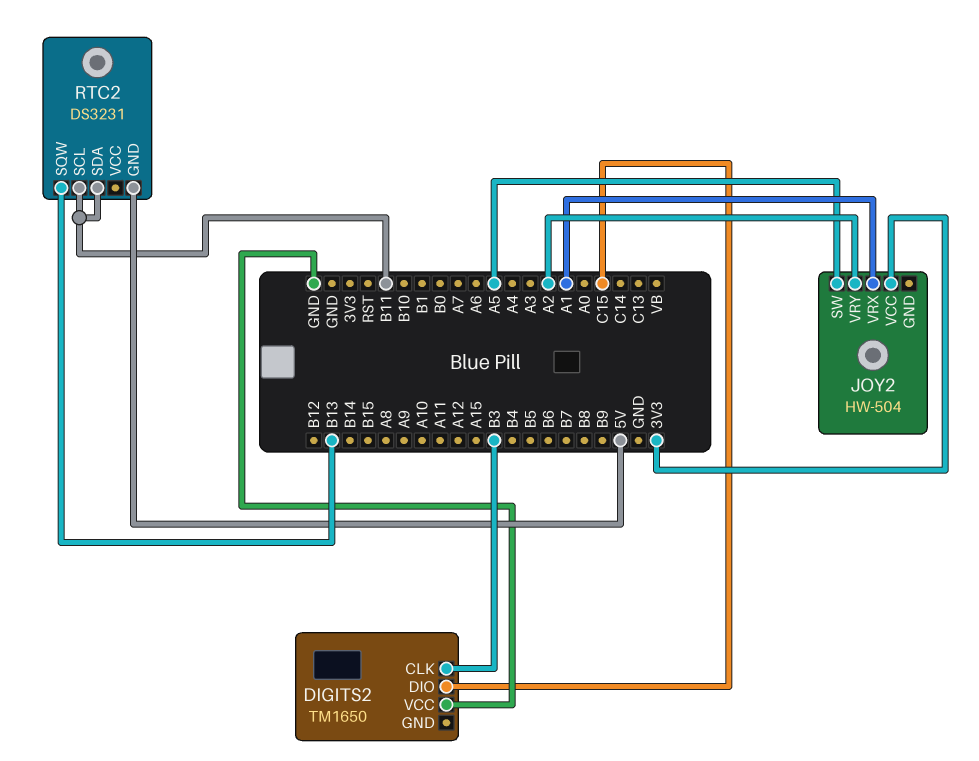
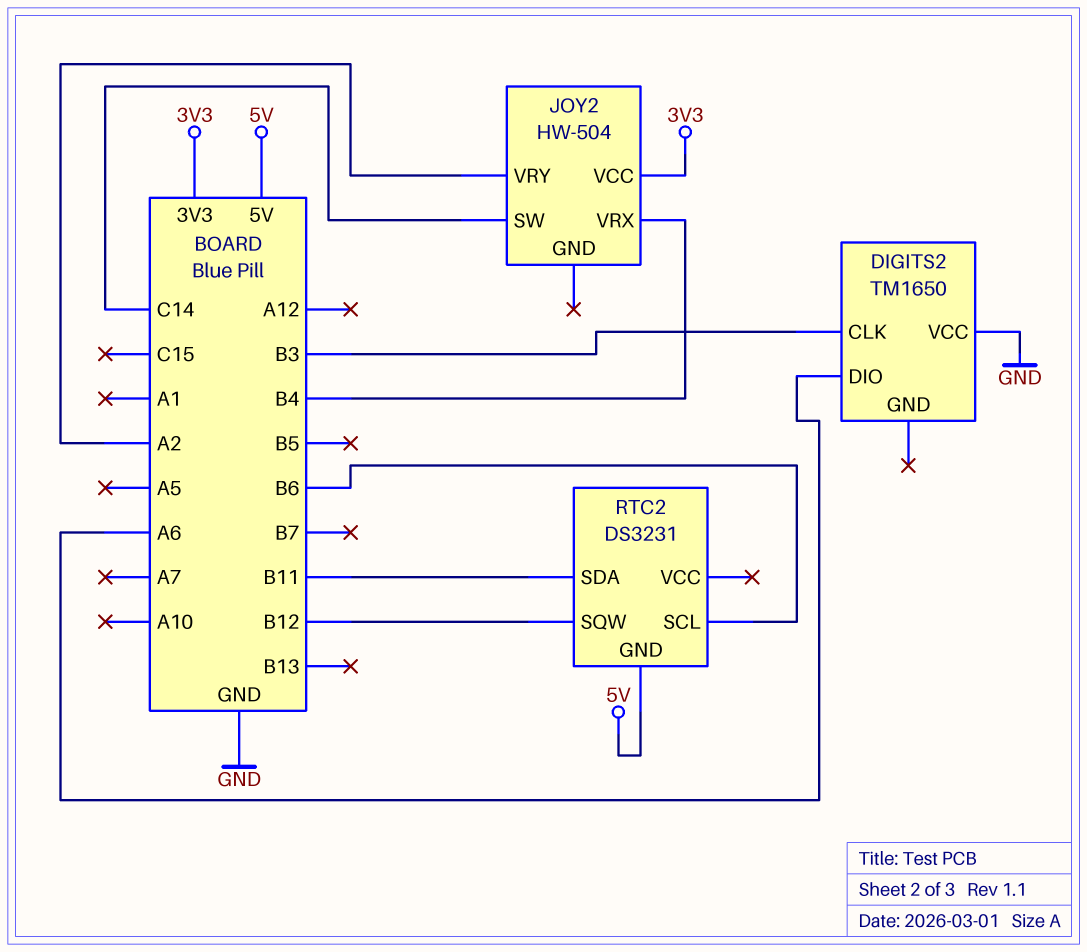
DIGITS2 pin DIO: C15 -> A6
JOY2 pin SW: A5 -> C14
JOY2 pin VRX: A1 -> B4
RTC2 pin SCL: B11 -> B6
RTC2 pin SQW: B13 -> B12

